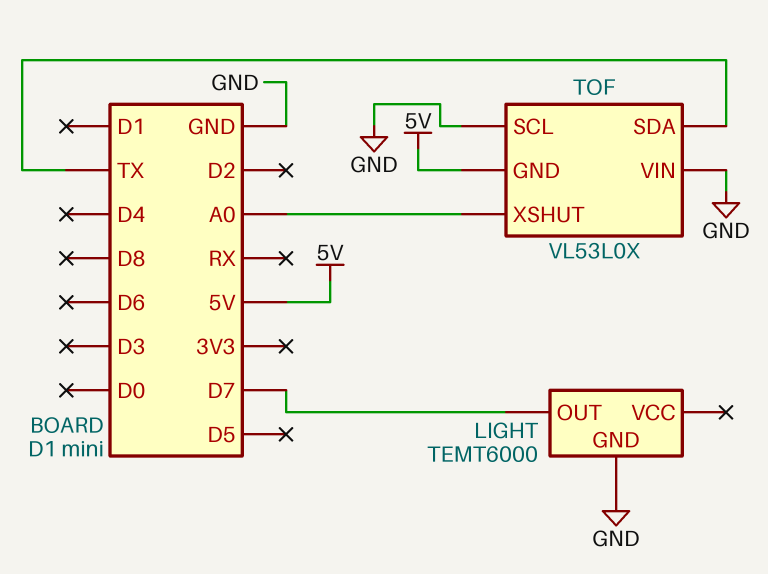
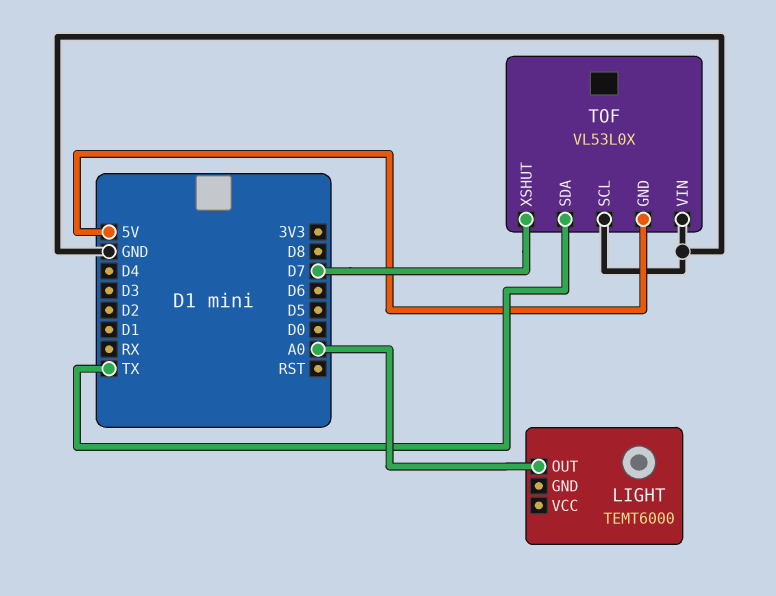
LIGHT pin GND: GND -> none
LIGHT pin OUT: D7 -> A0
TOF pin XSHUT: A0 -> D7

